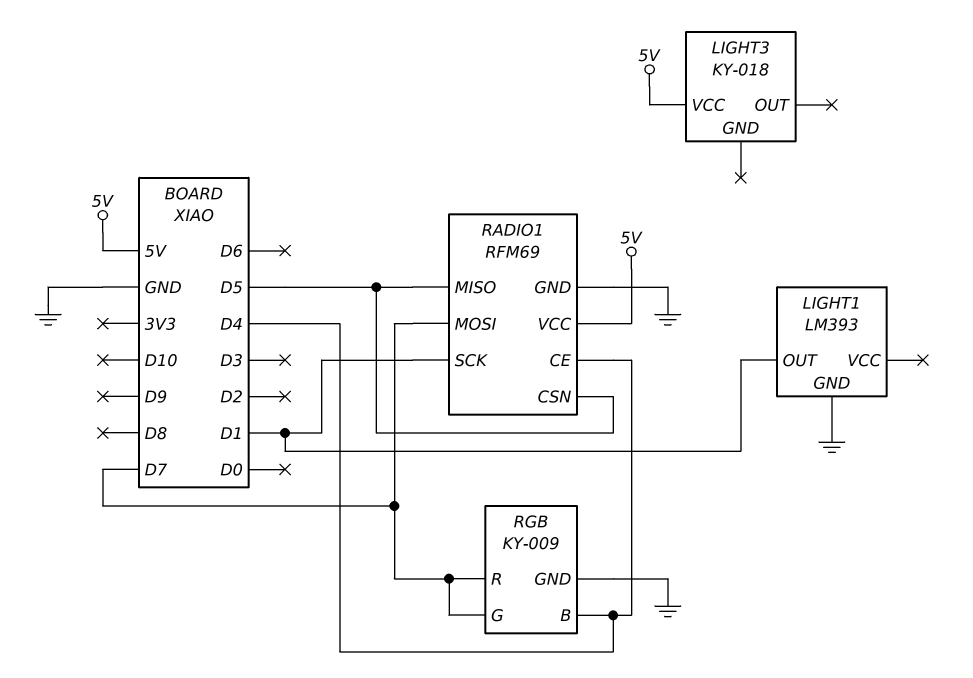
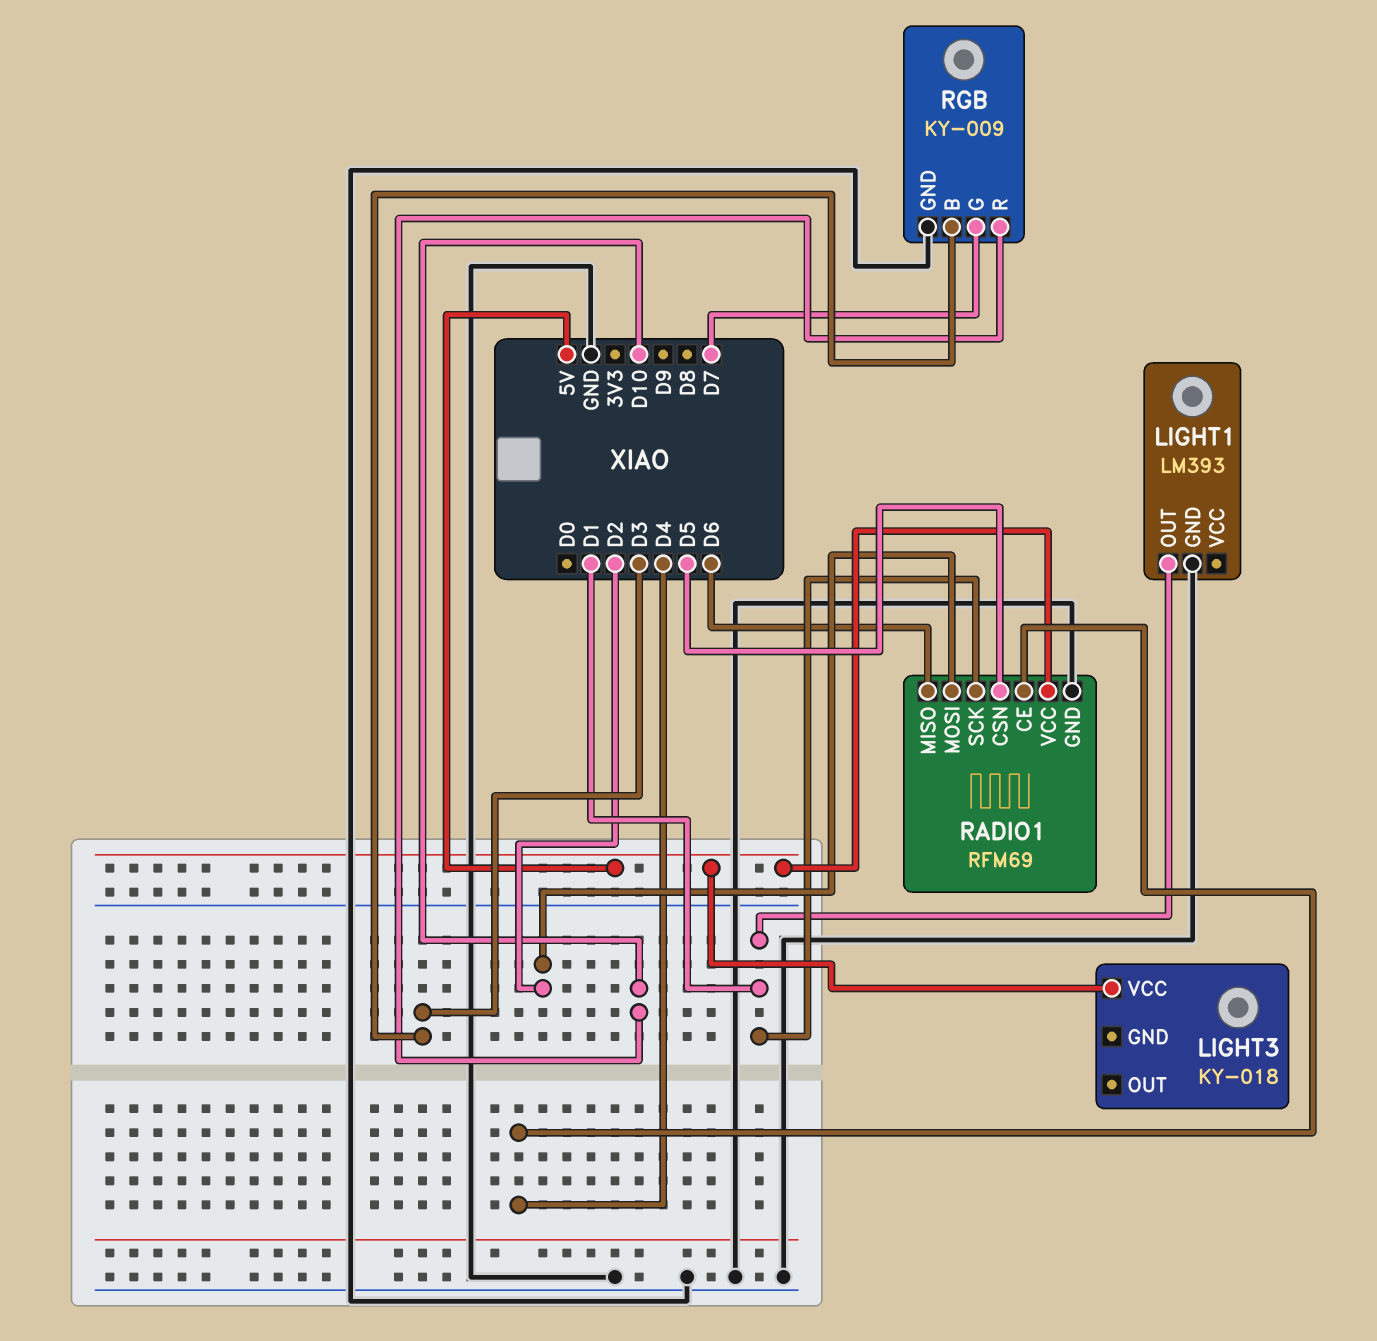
RADIO1 pin MISO: D5 -> D6
RADIO1 pin MOSI: D7 -> D2
RGB pin B: D4 -> D3
RGB pin R: D7 -> D10

